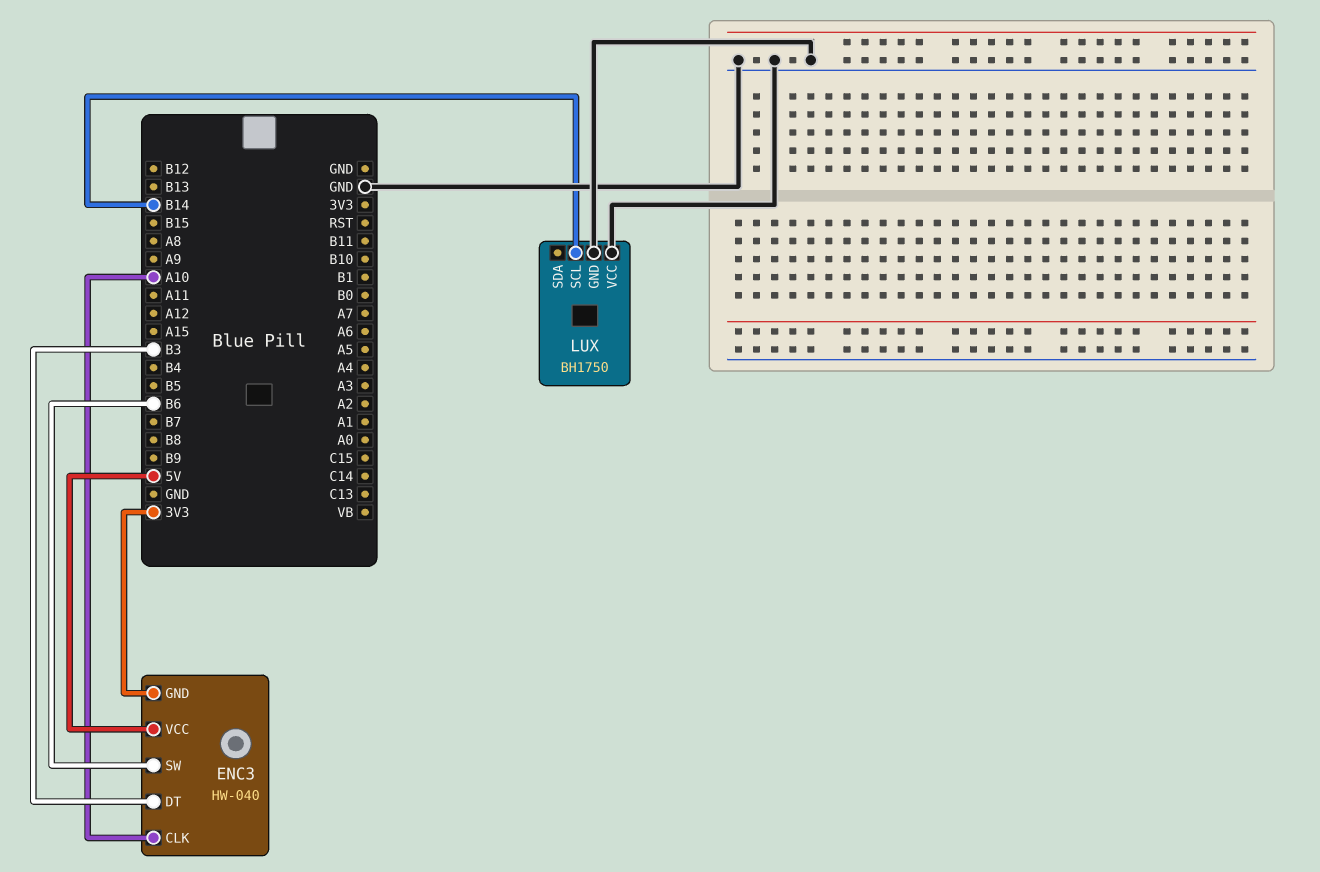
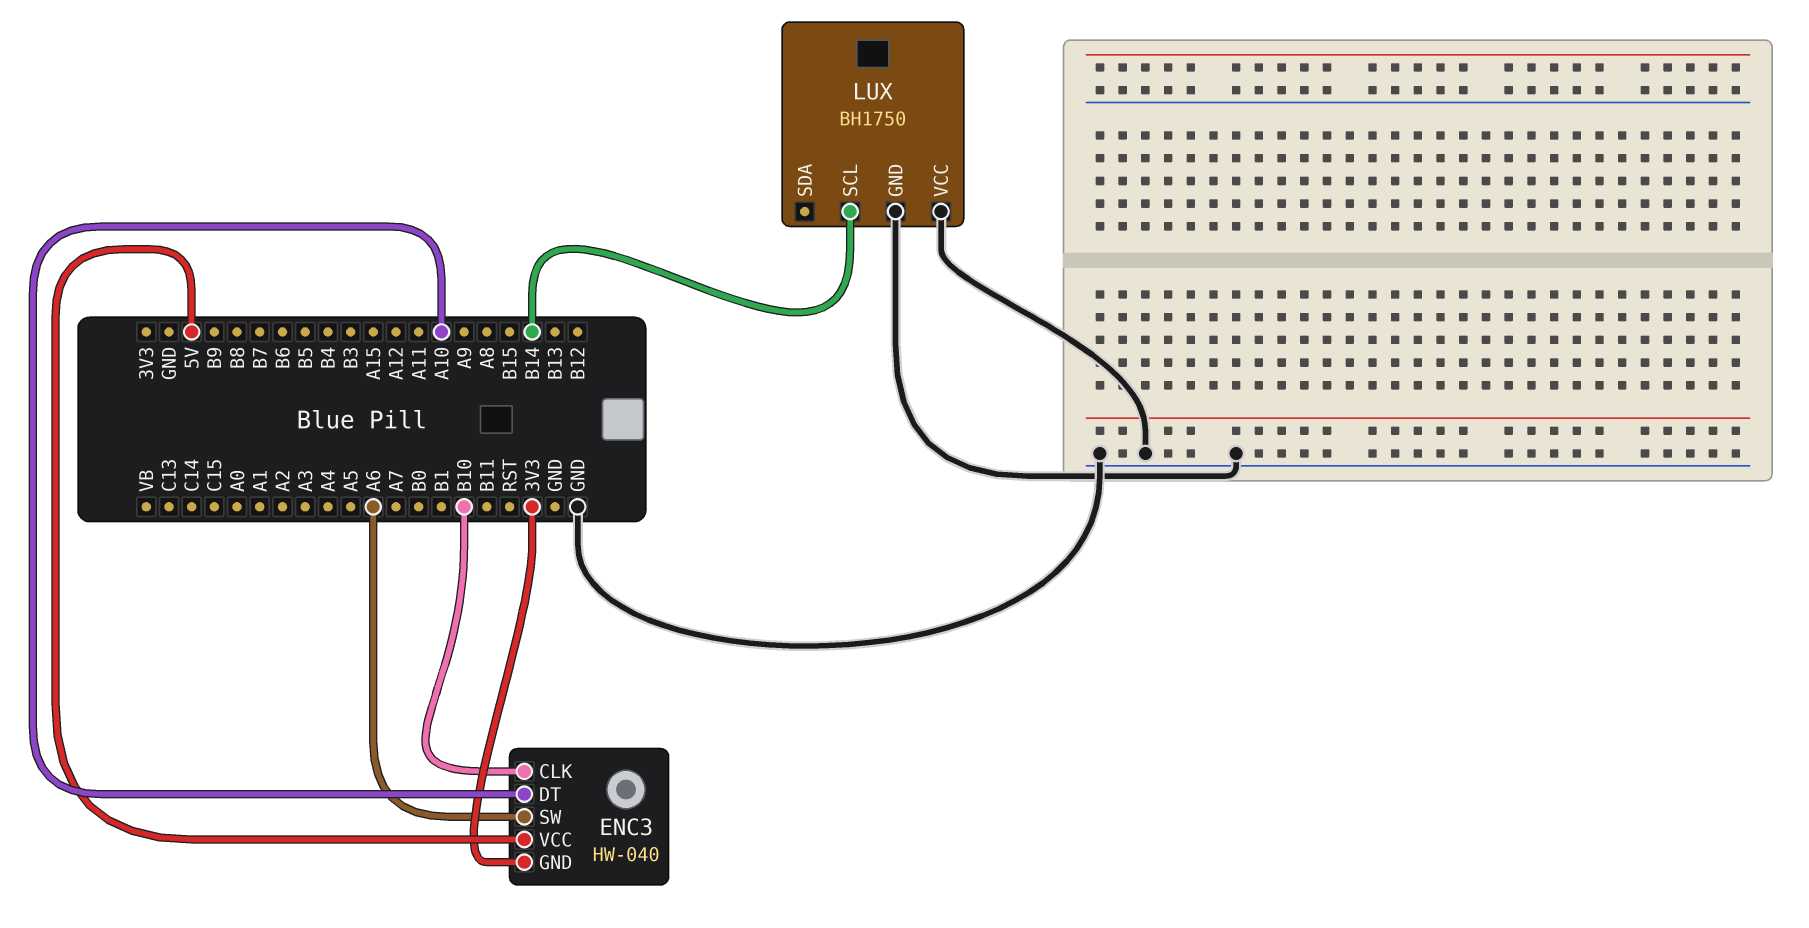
ENC3 pin CLK: A10 -> B10
ENC3 pin DT: B3 -> A10
ENC3 pin SW: B6 -> A6

